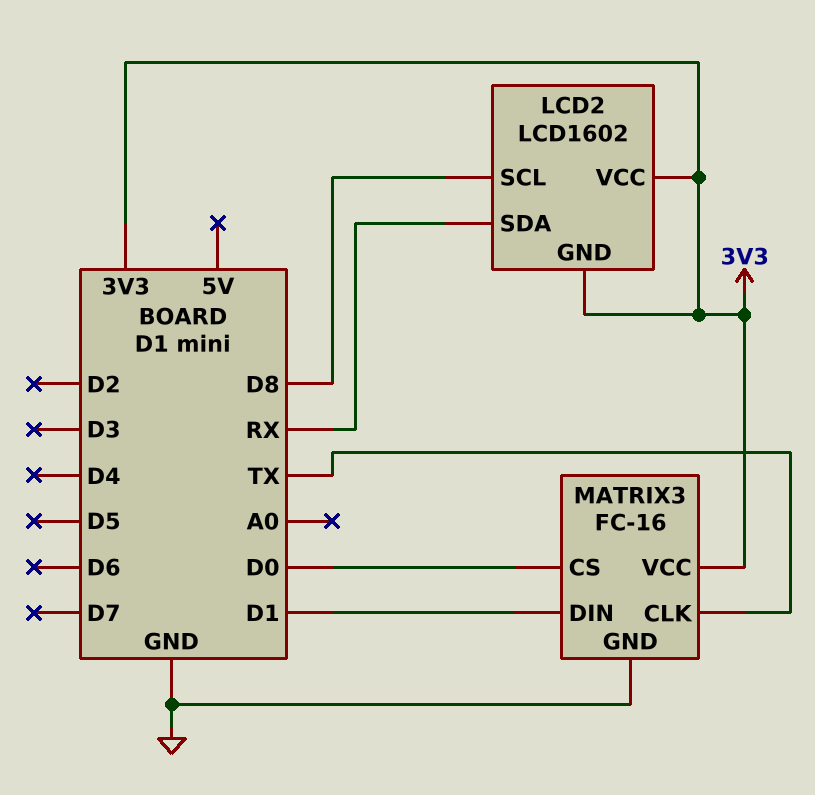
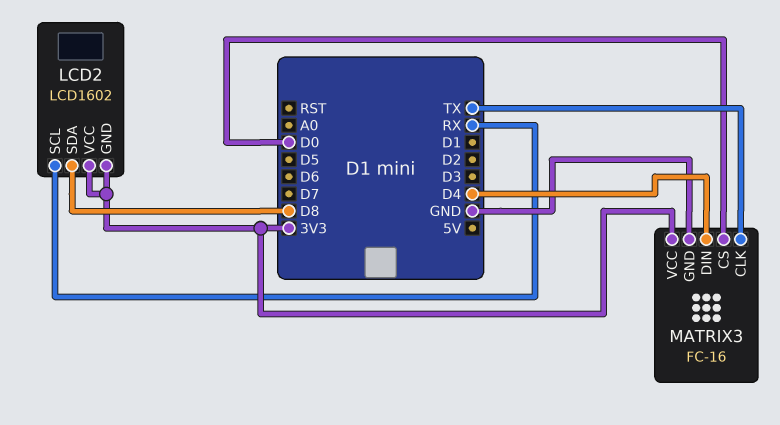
LCD2 pin SCL: D8 -> RX
LCD2 pin SDA: RX -> D8
MATRIX3 pin DIN: D1 -> D4

